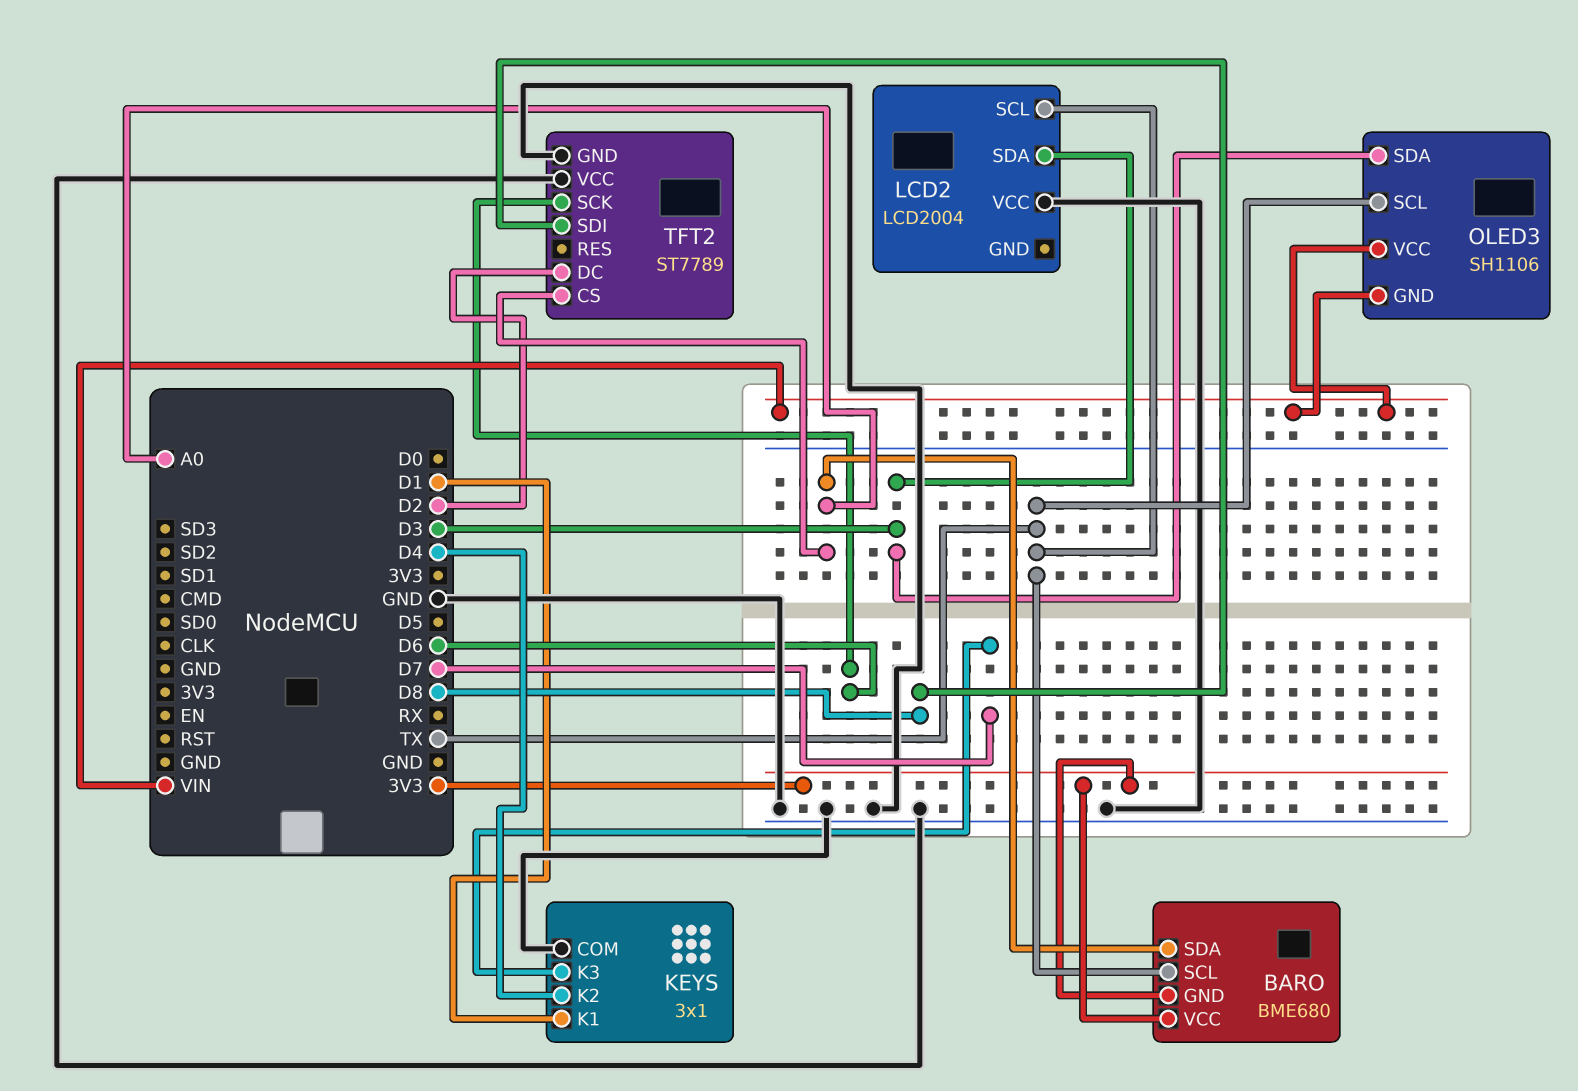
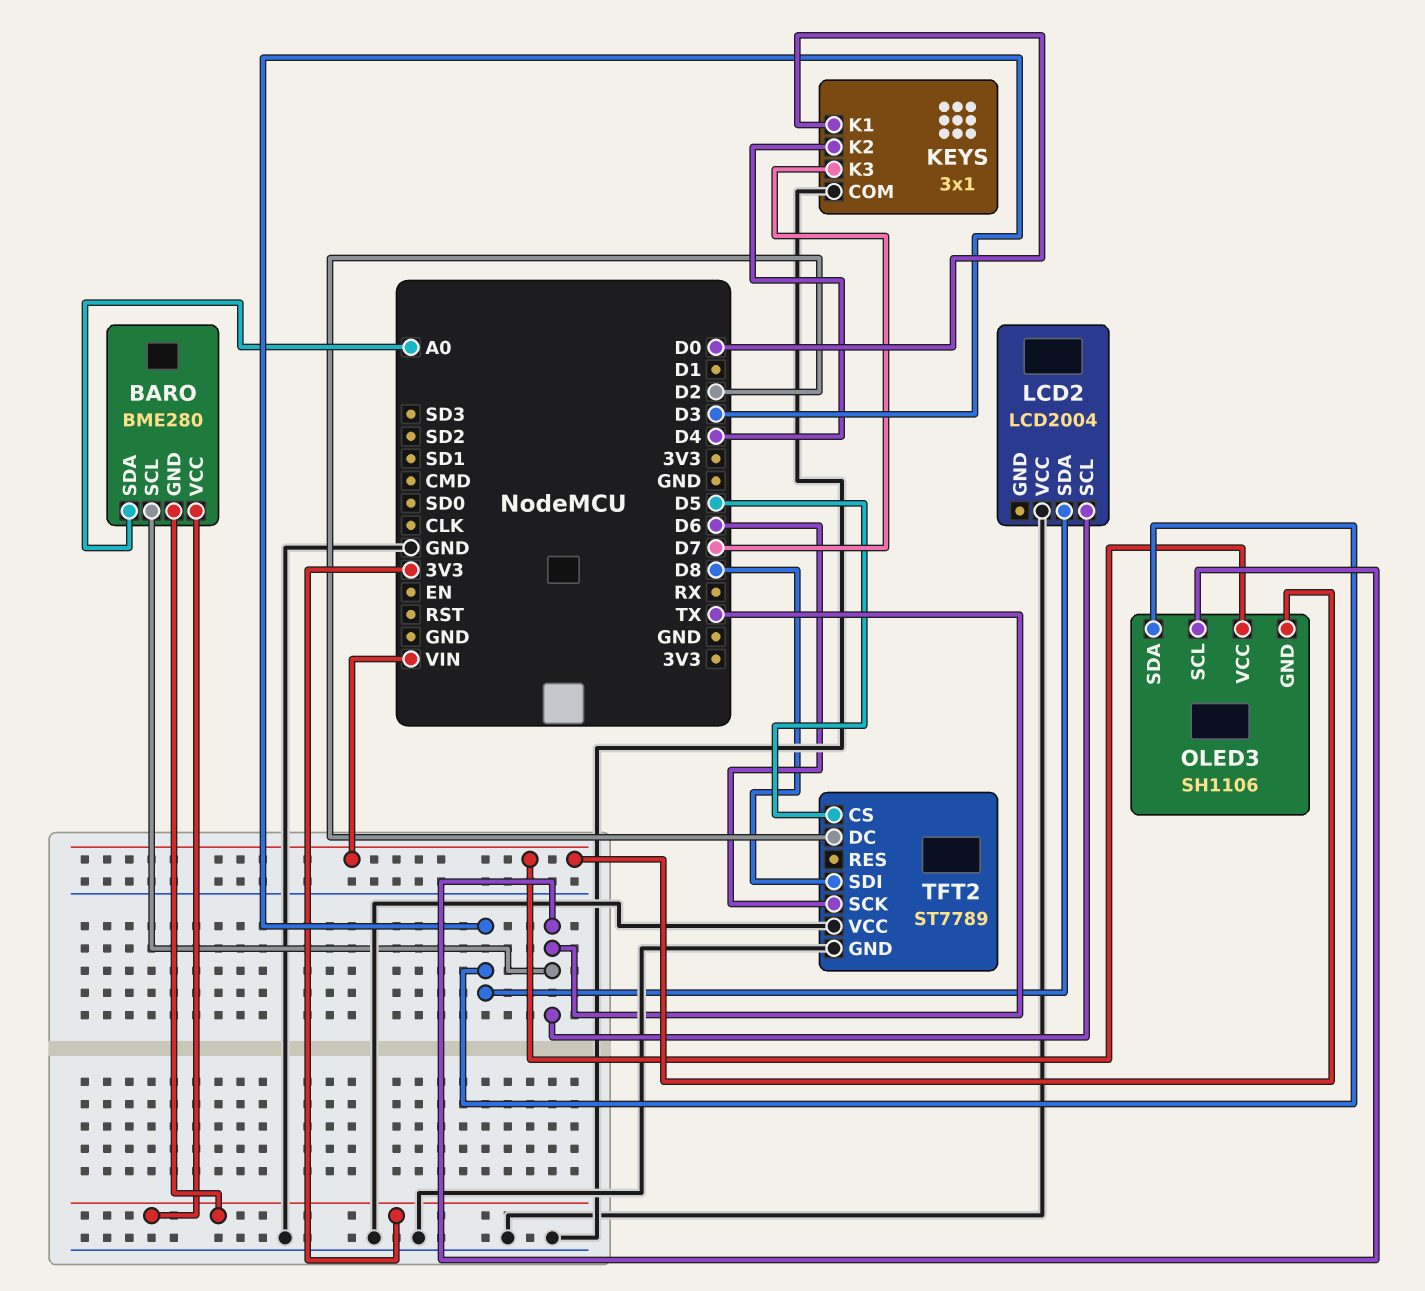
BARO: BME680 -> BME280
KEYS pin K1: D1 -> D0
TFT2 pin CS: A0 -> D5

